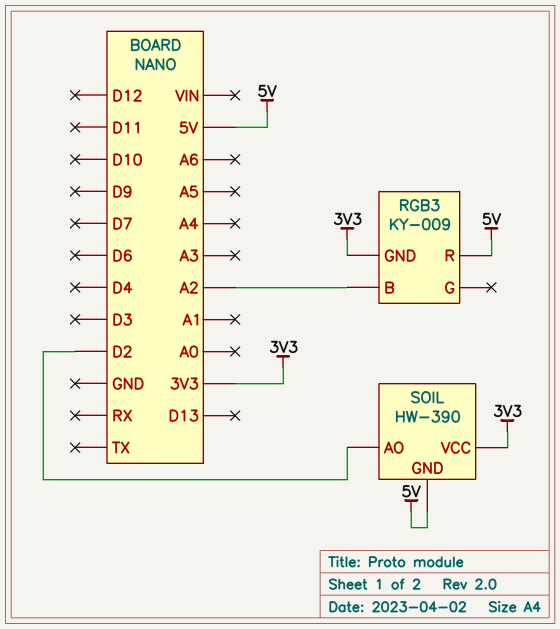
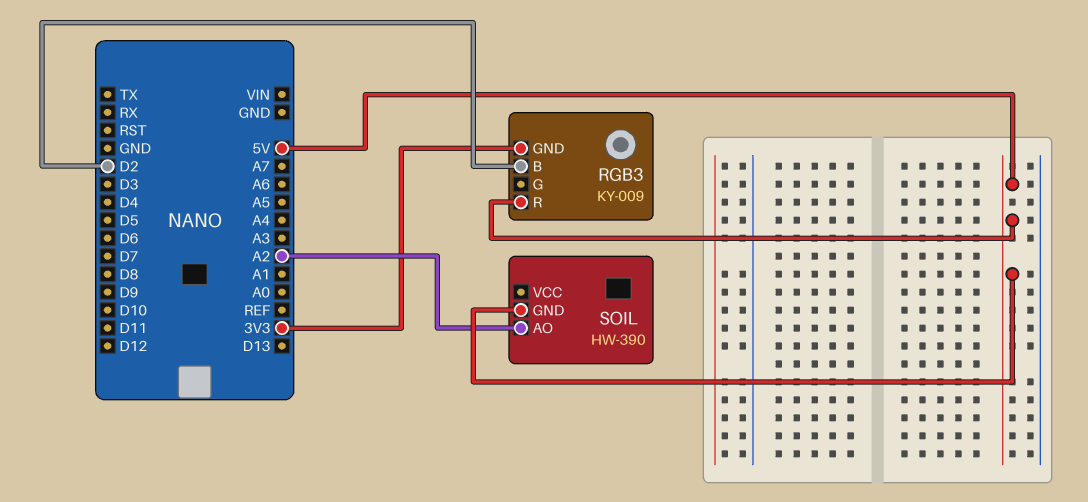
RGB3 pin B: A2 -> D2
SOIL pin AO: D2 -> A2
SOIL pin VCC: 3V3 -> none

